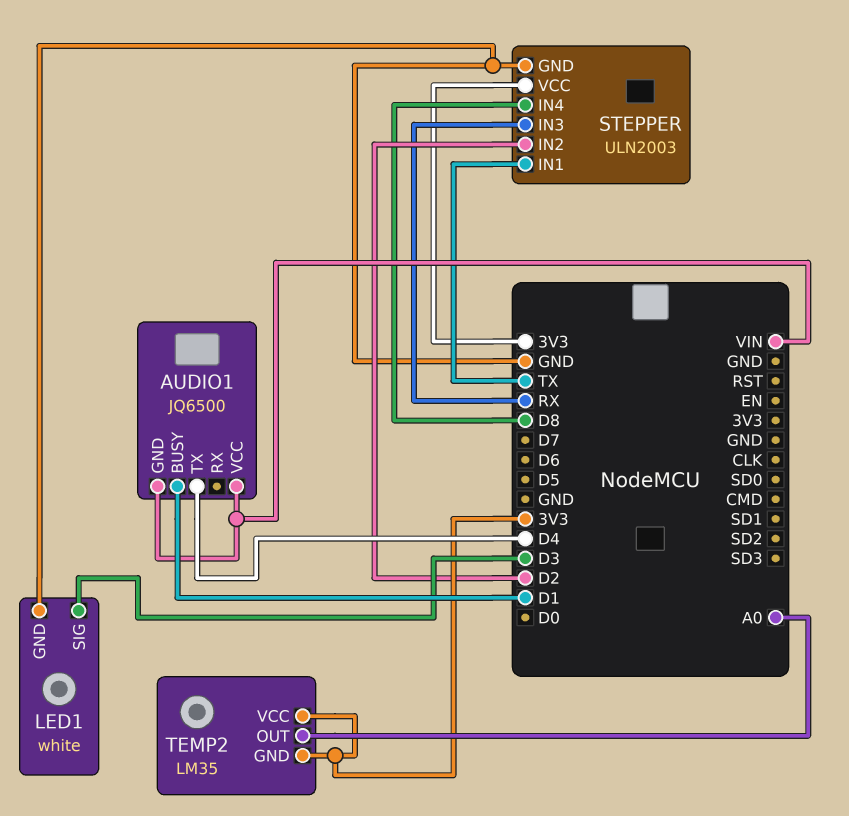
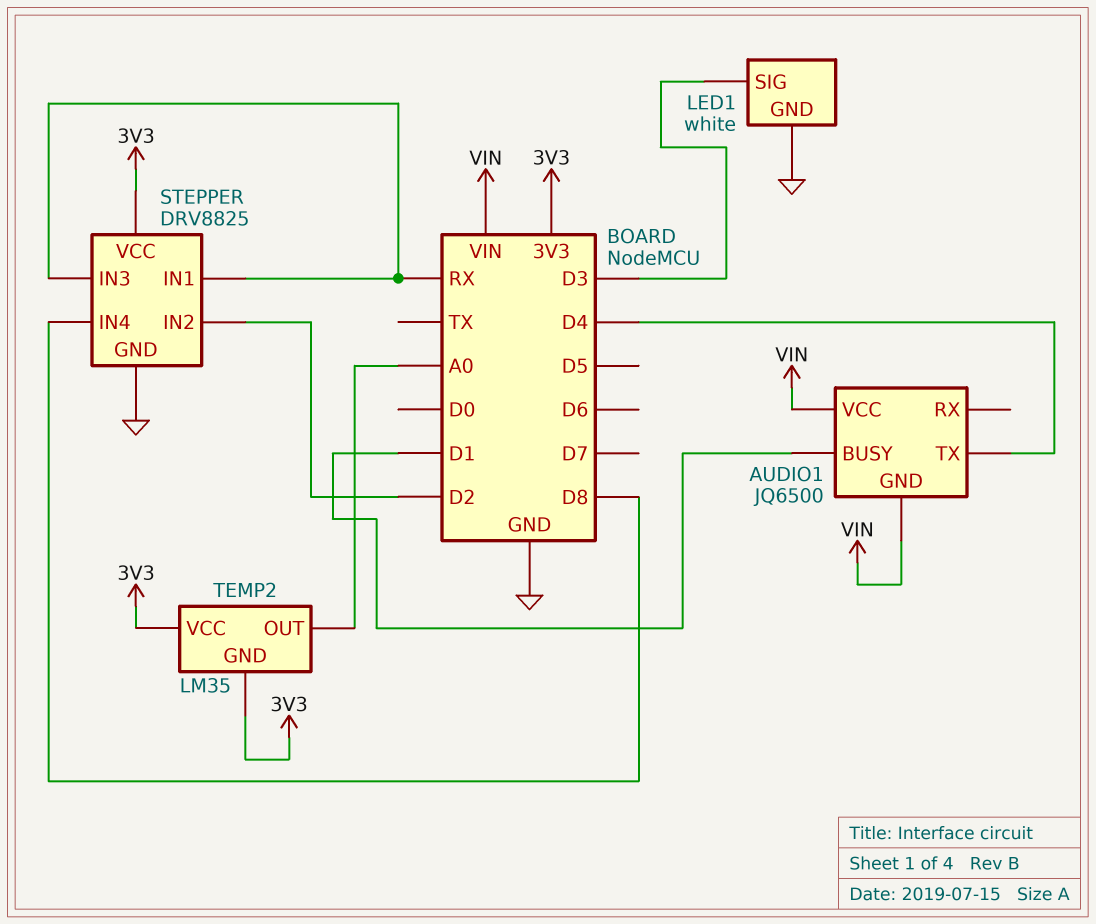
STEPPER: ULN2003 -> DRV8825
STEPPER pin IN1: TX -> RX

